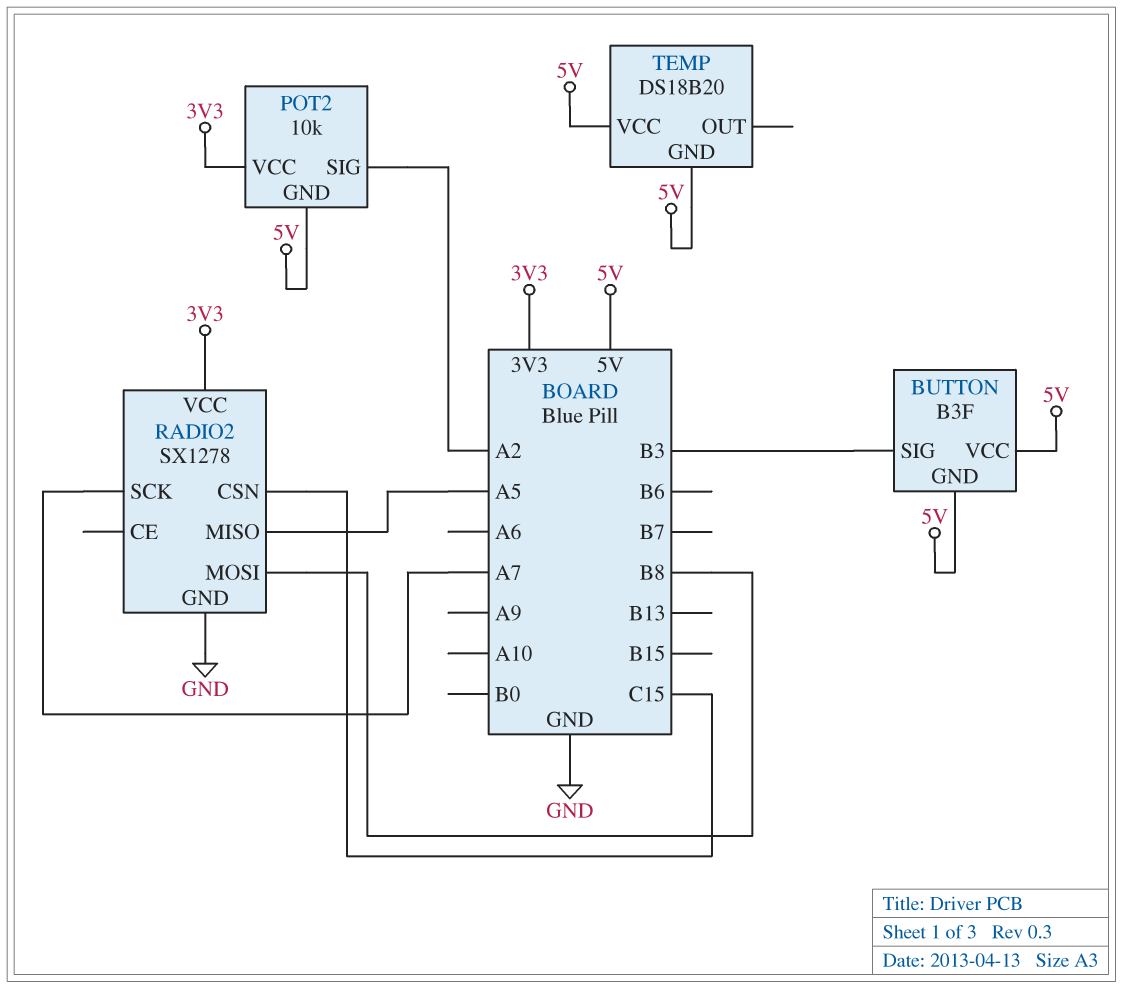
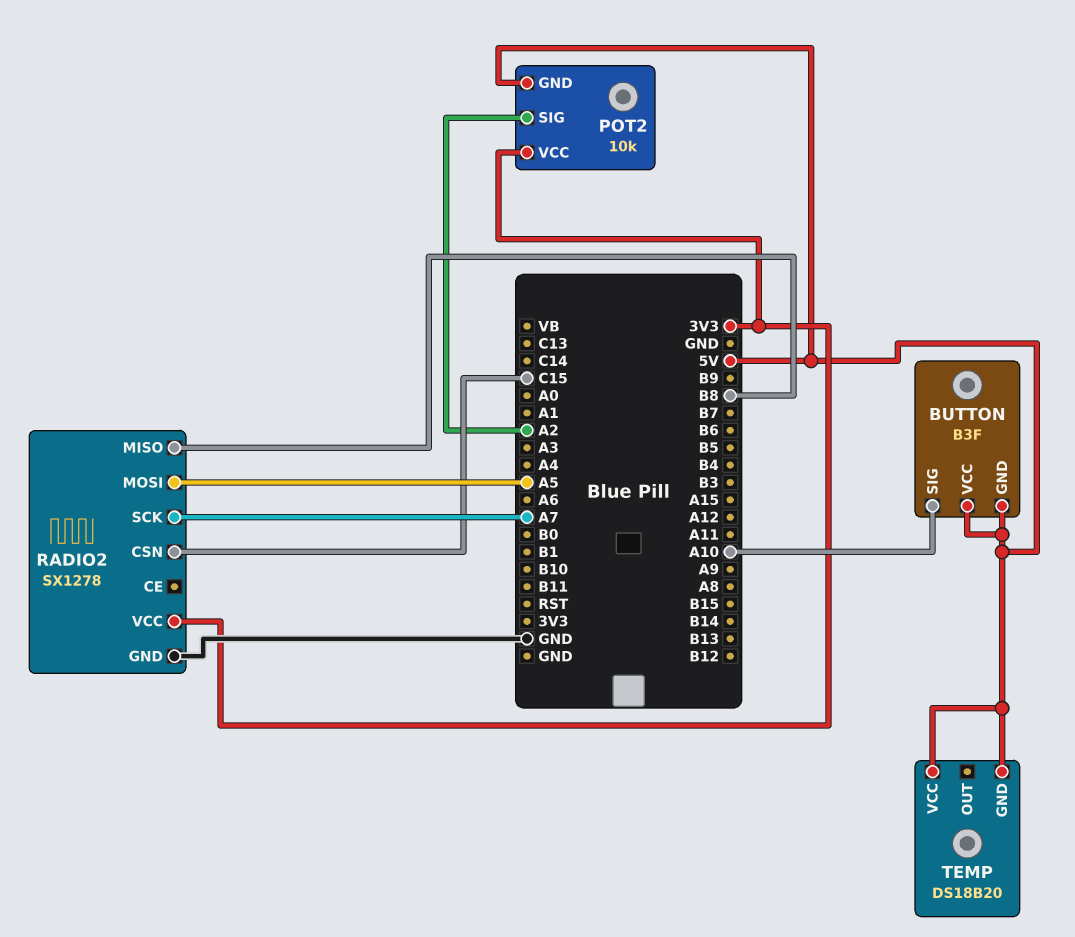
BUTTON pin SIG: B3 -> A10
RADIO2 pin MISO: A5 -> B8
RADIO2 pin MOSI: B8 -> A5

